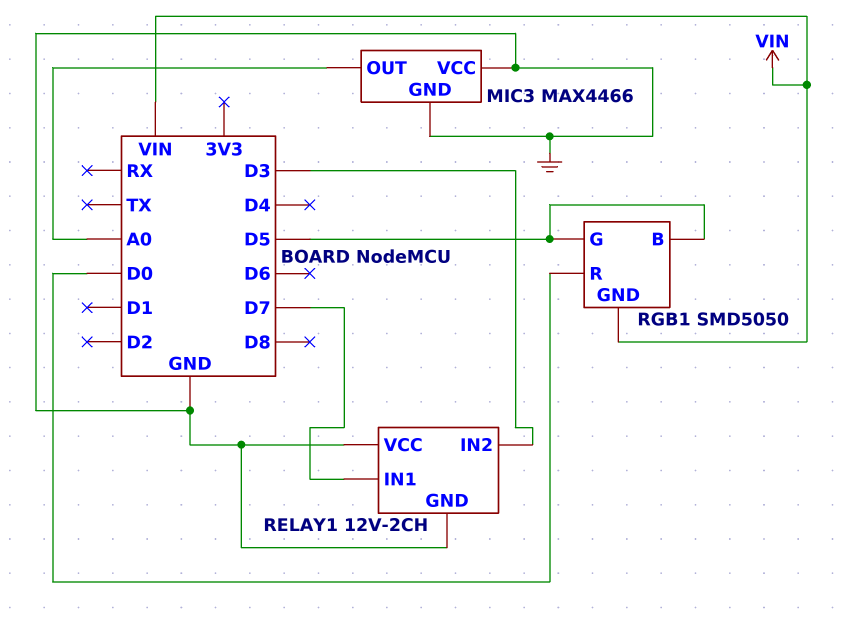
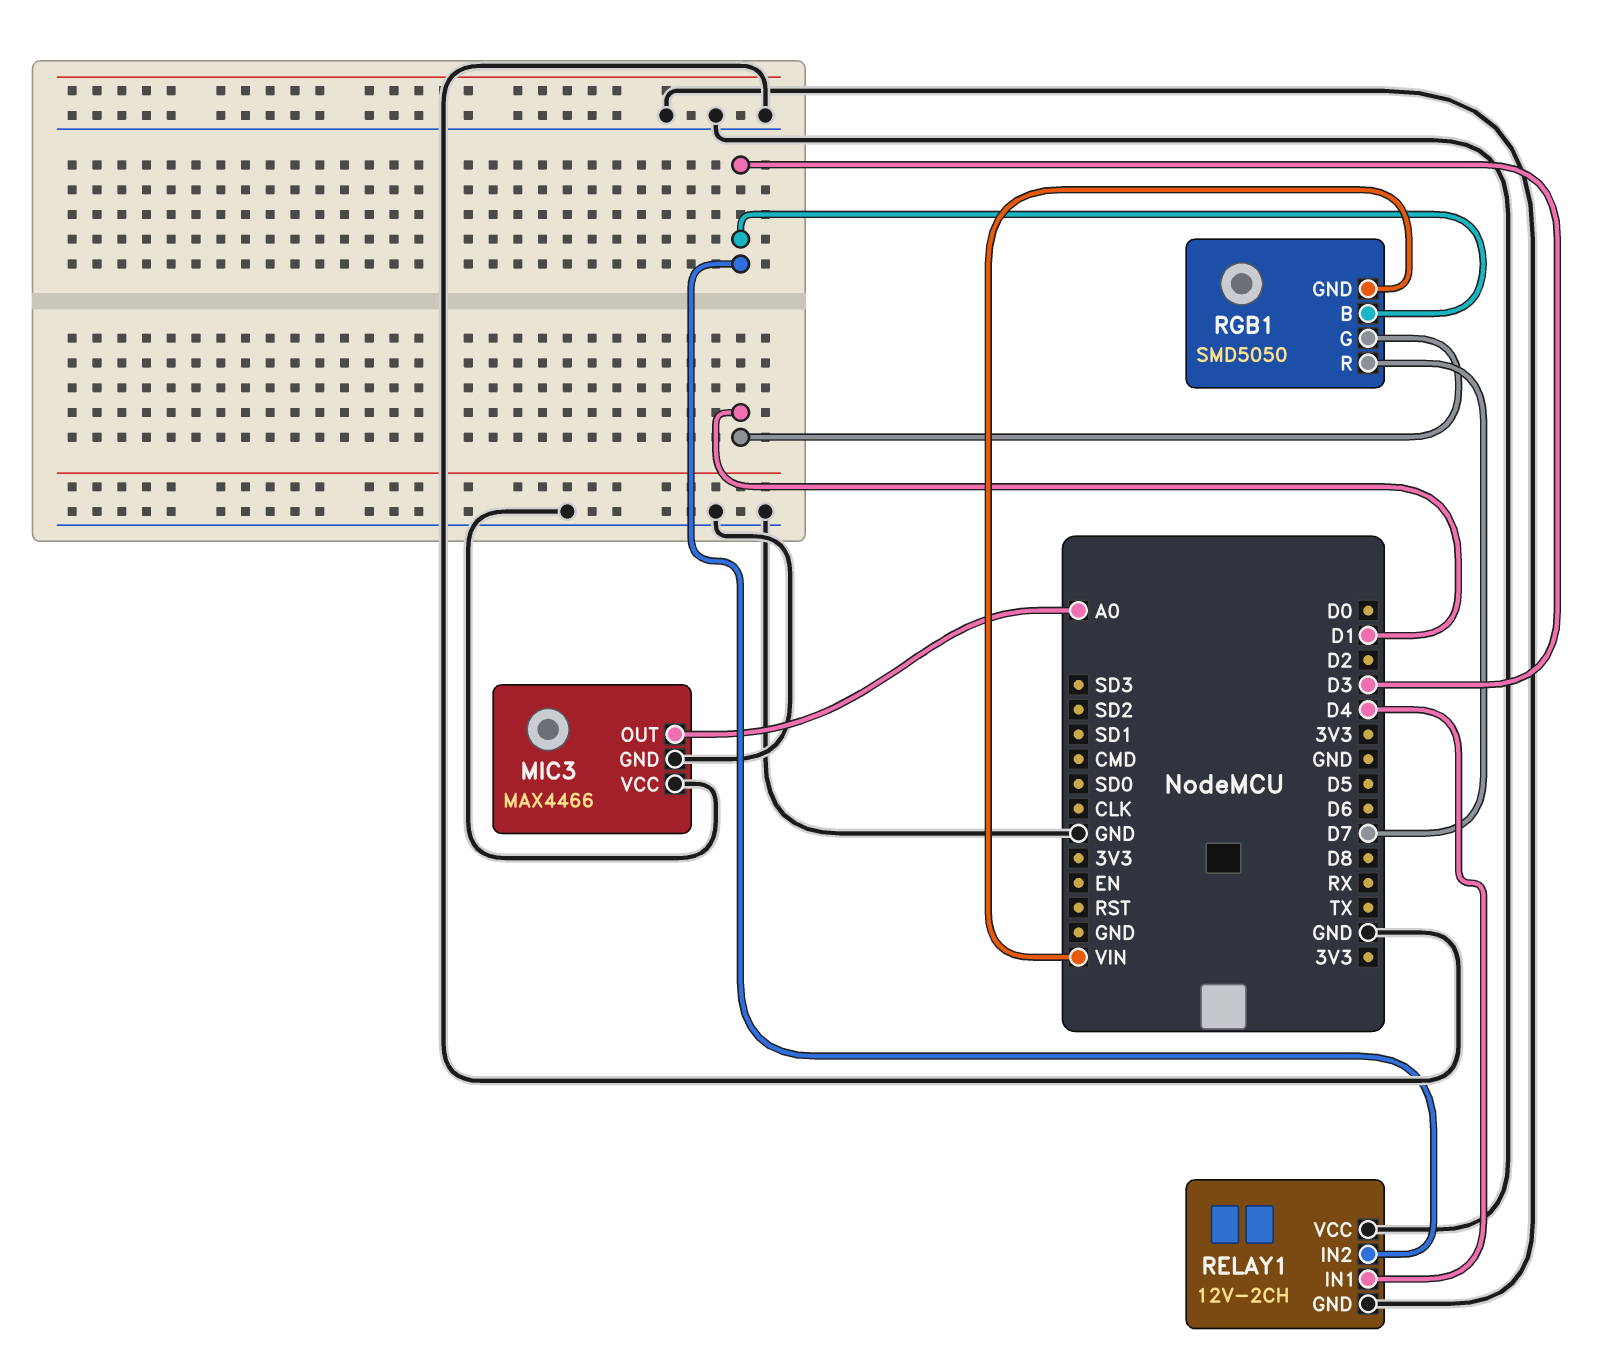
RELAY1 pin IN1: D7 -> D4
RGB1 pin B: D5 -> D3
RGB1 pin G: D5 -> D1
RGB1 pin R: D0 -> D7

